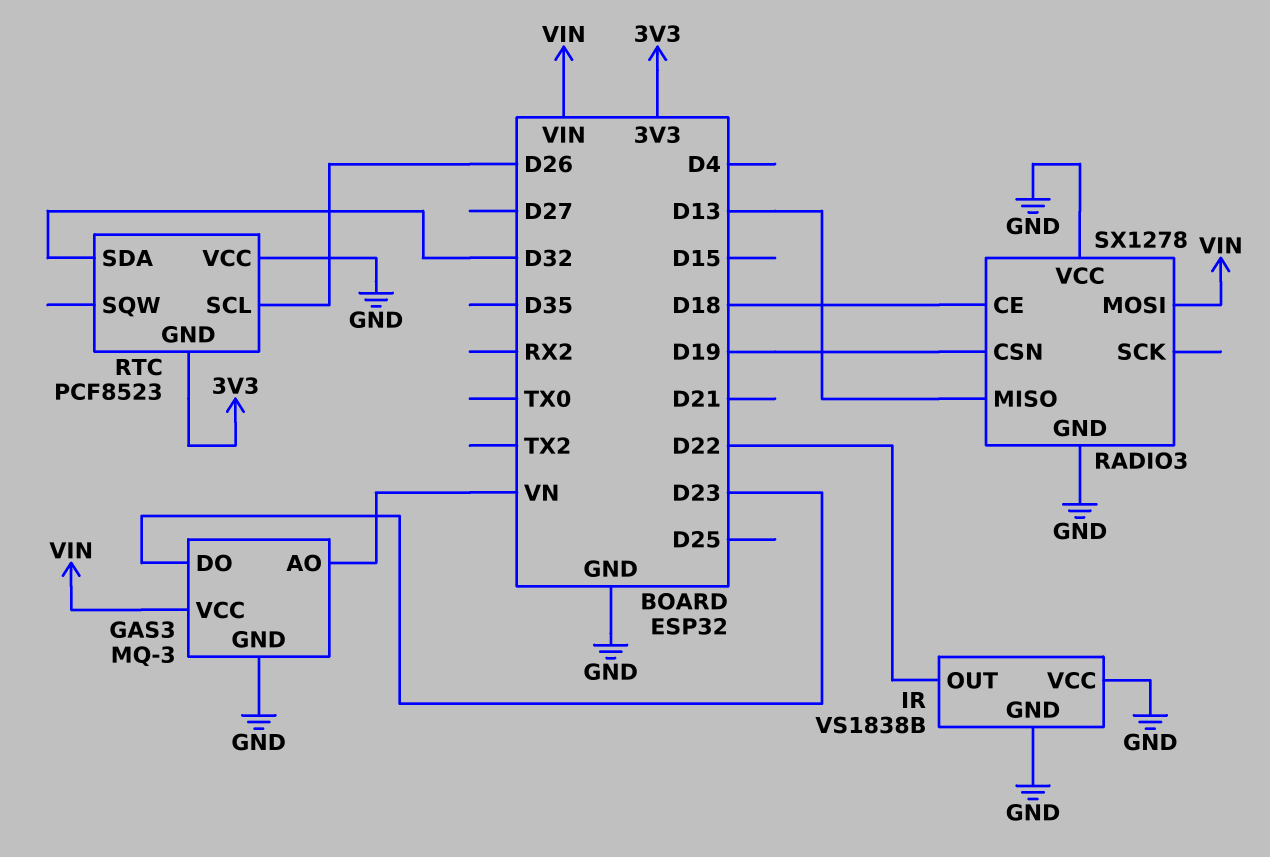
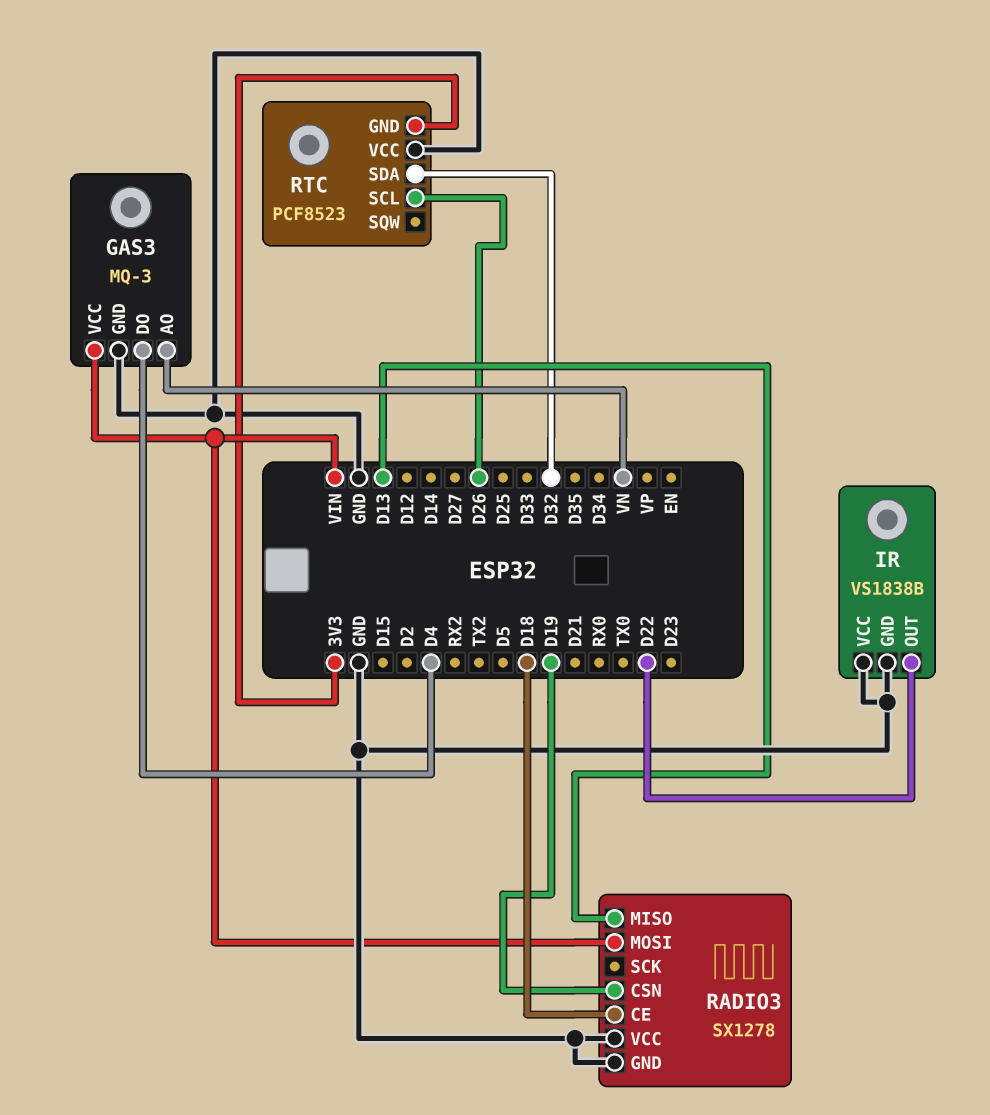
GAS3 pin DO: D23 -> D4

